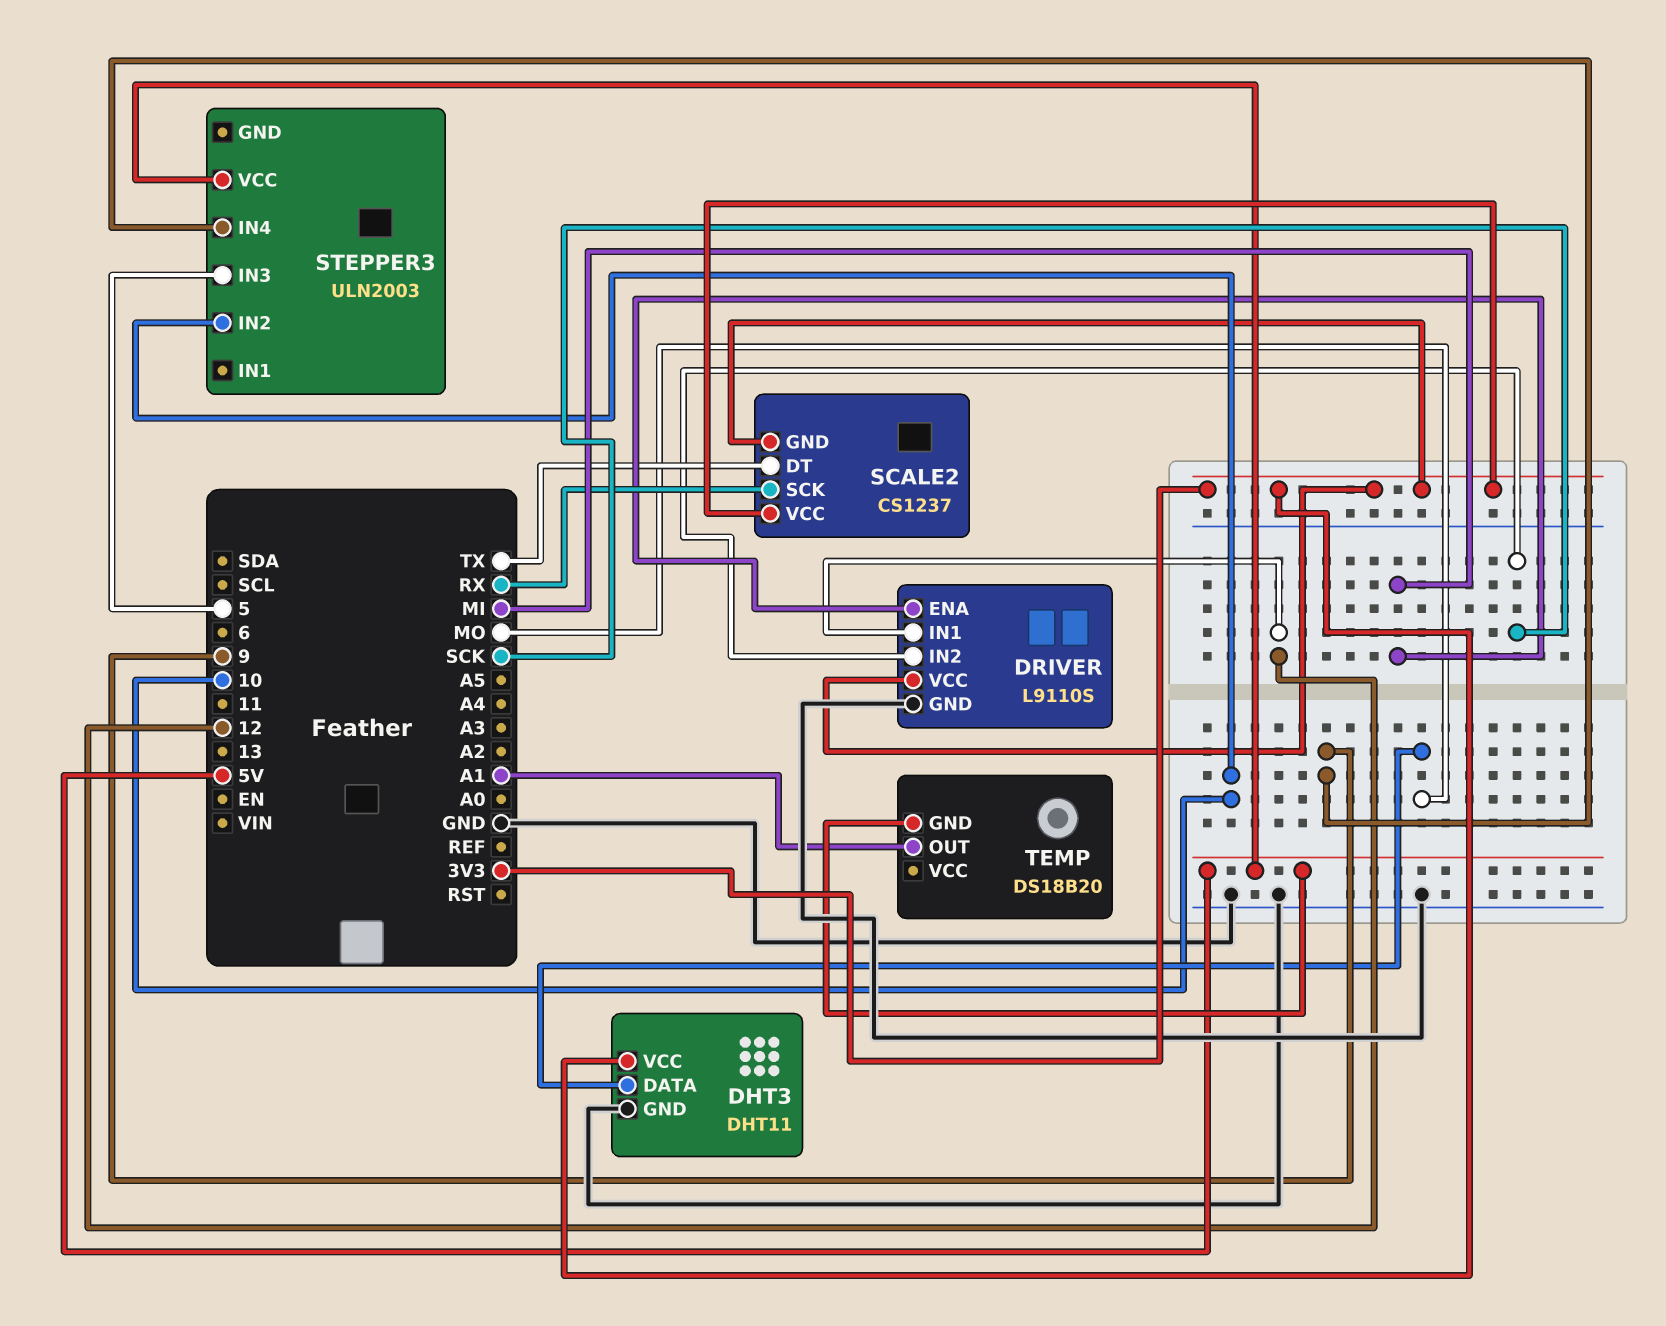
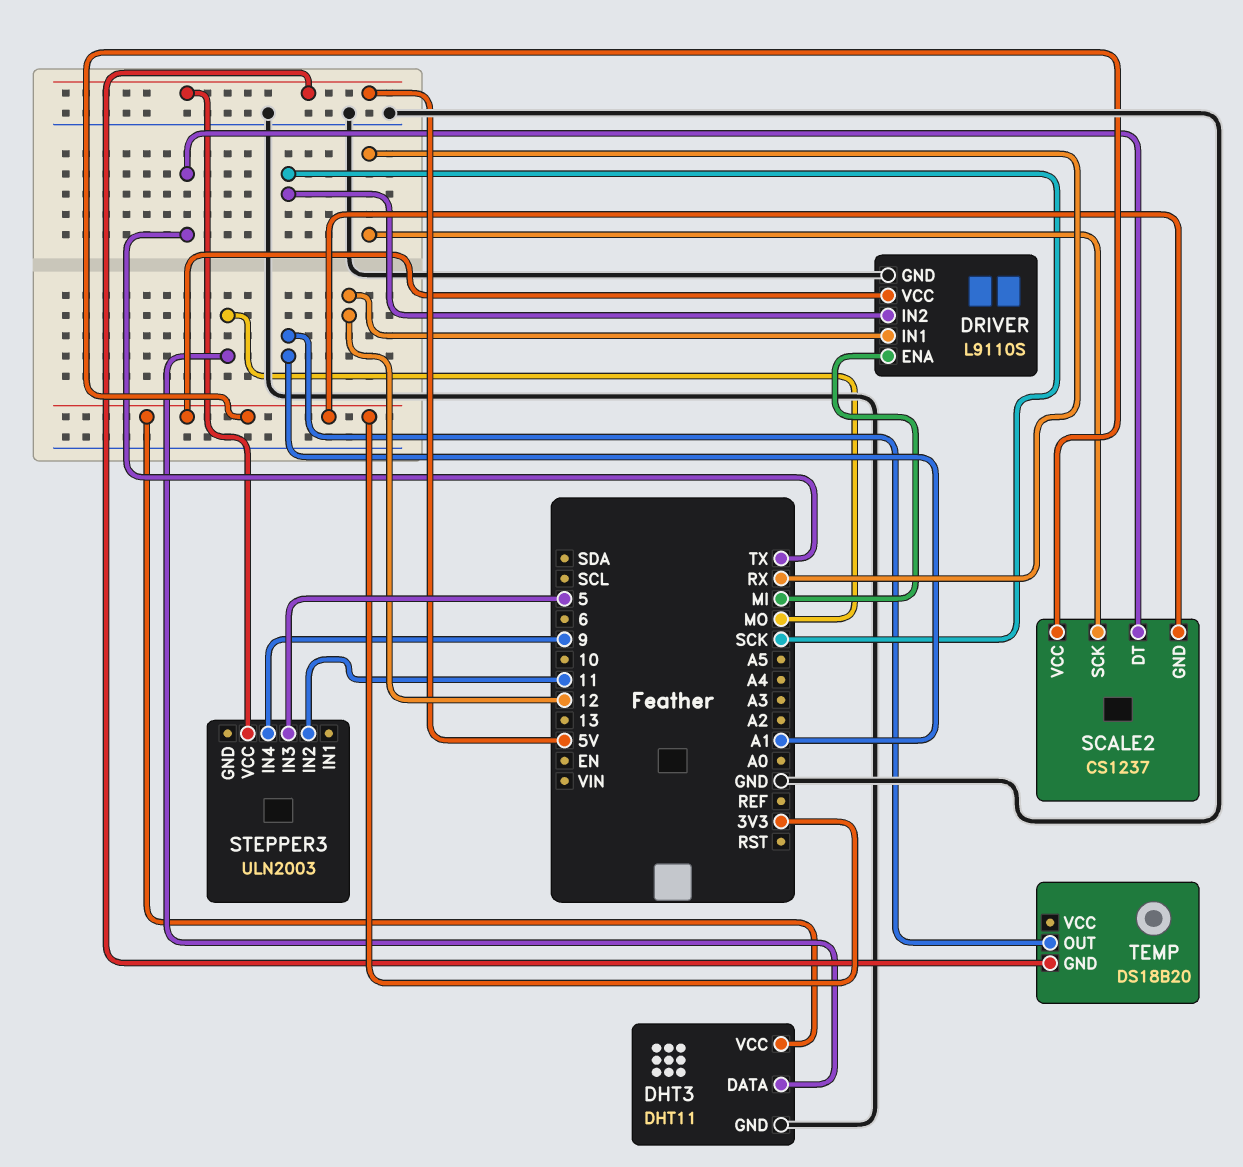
STEPPER3 pin IN2: 10 -> 11

